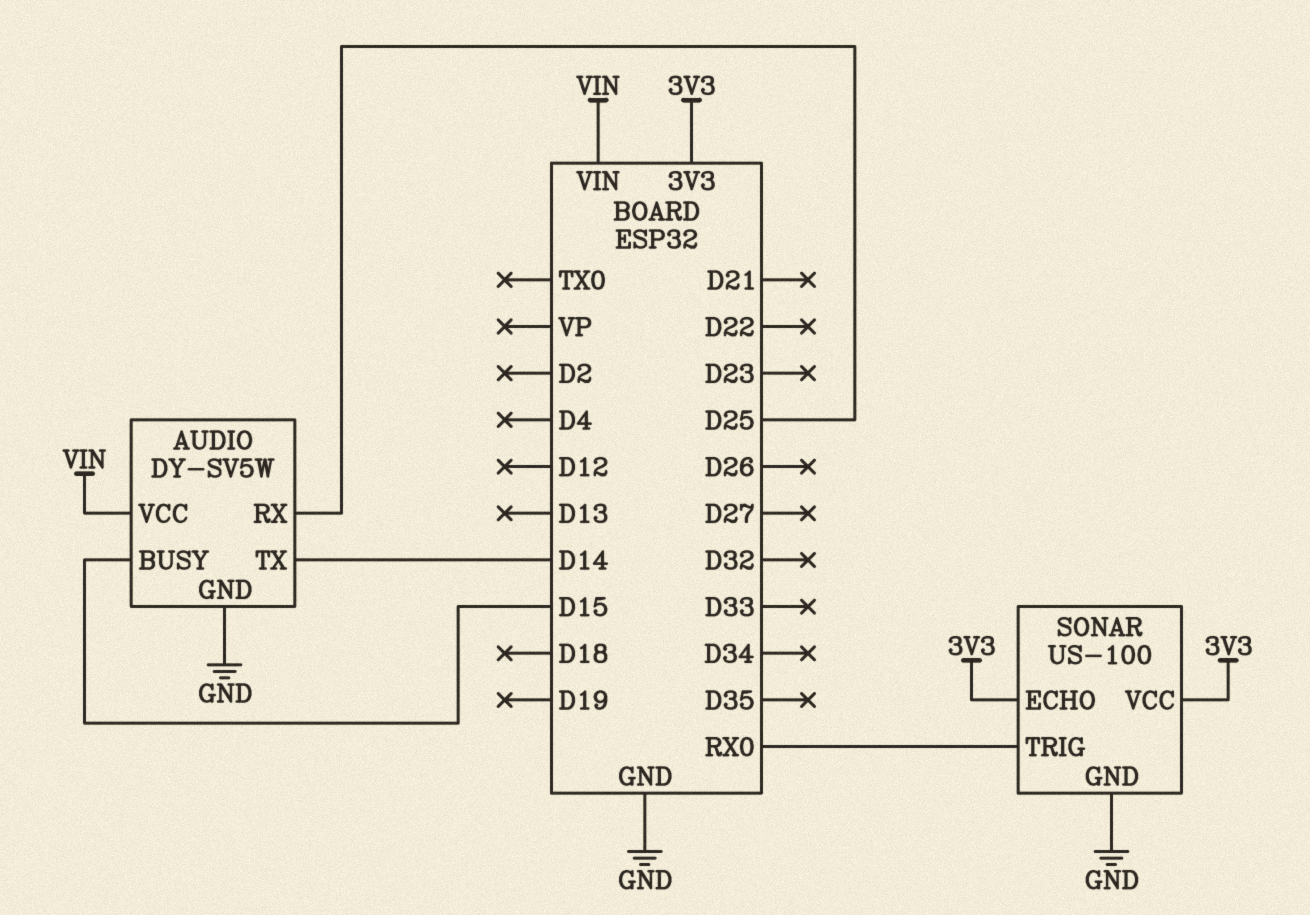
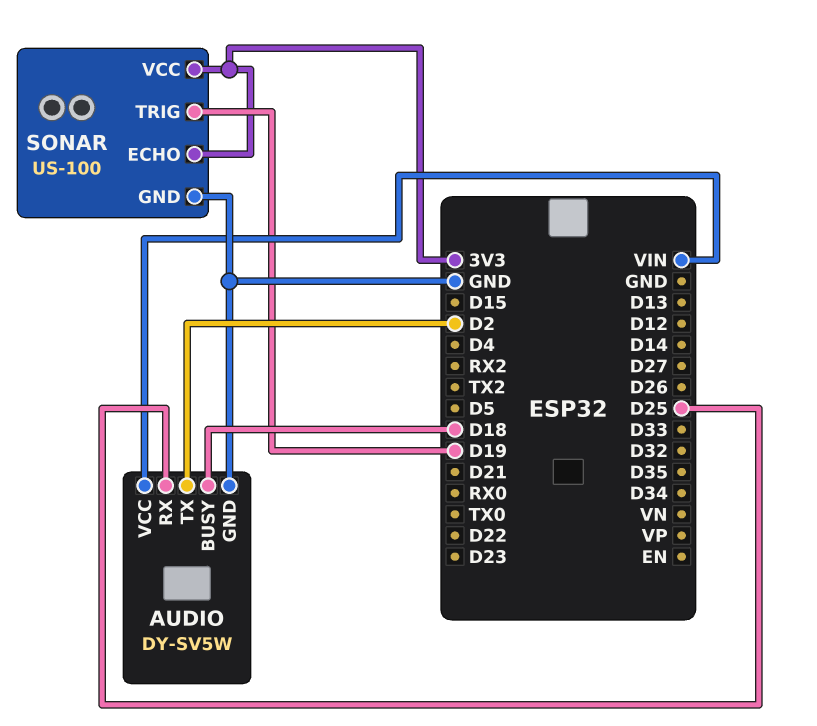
AUDIO pin BUSY: D15 -> D18
AUDIO pin TX: D14 -> D2
SONAR pin TRIG: RX0 -> D19

